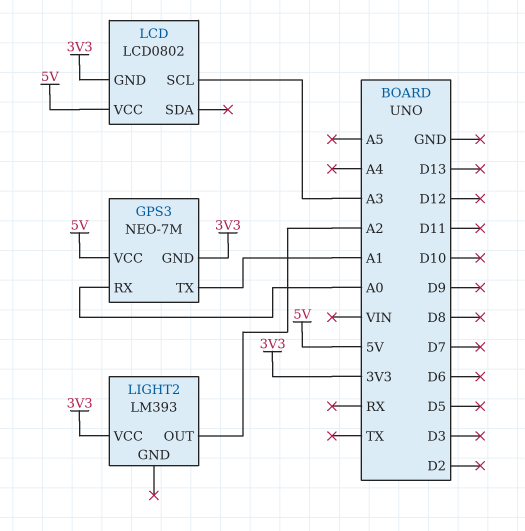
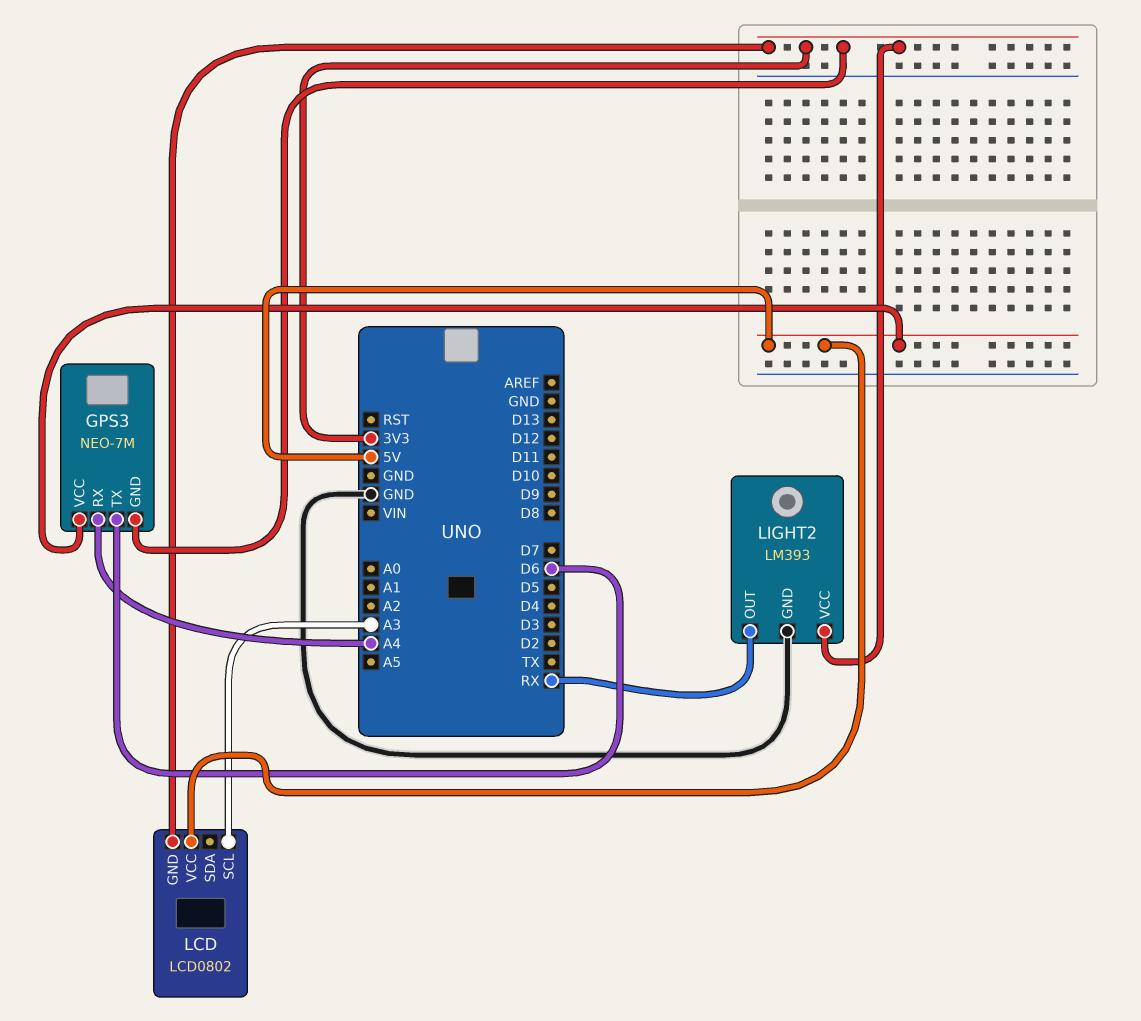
GPS3 pin RX: A0 -> A4
GPS3 pin TX: A1 -> D6
LIGHT2 pin GND: none -> GND
LIGHT2 pin OUT: A2 -> RX

